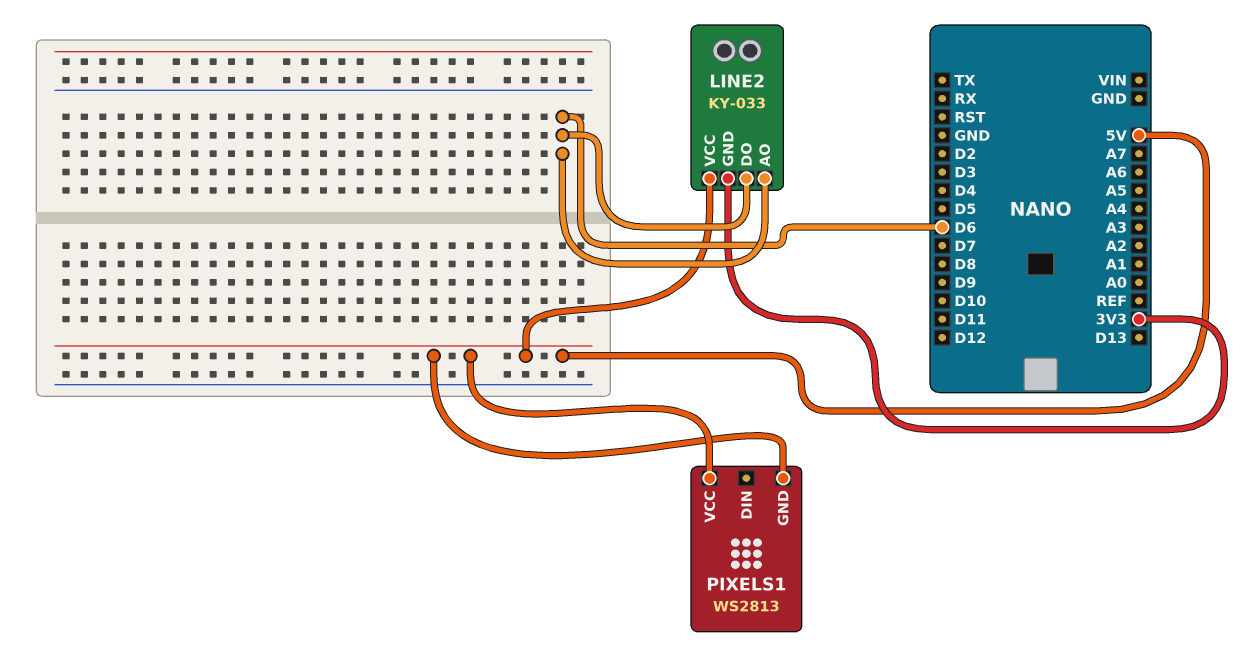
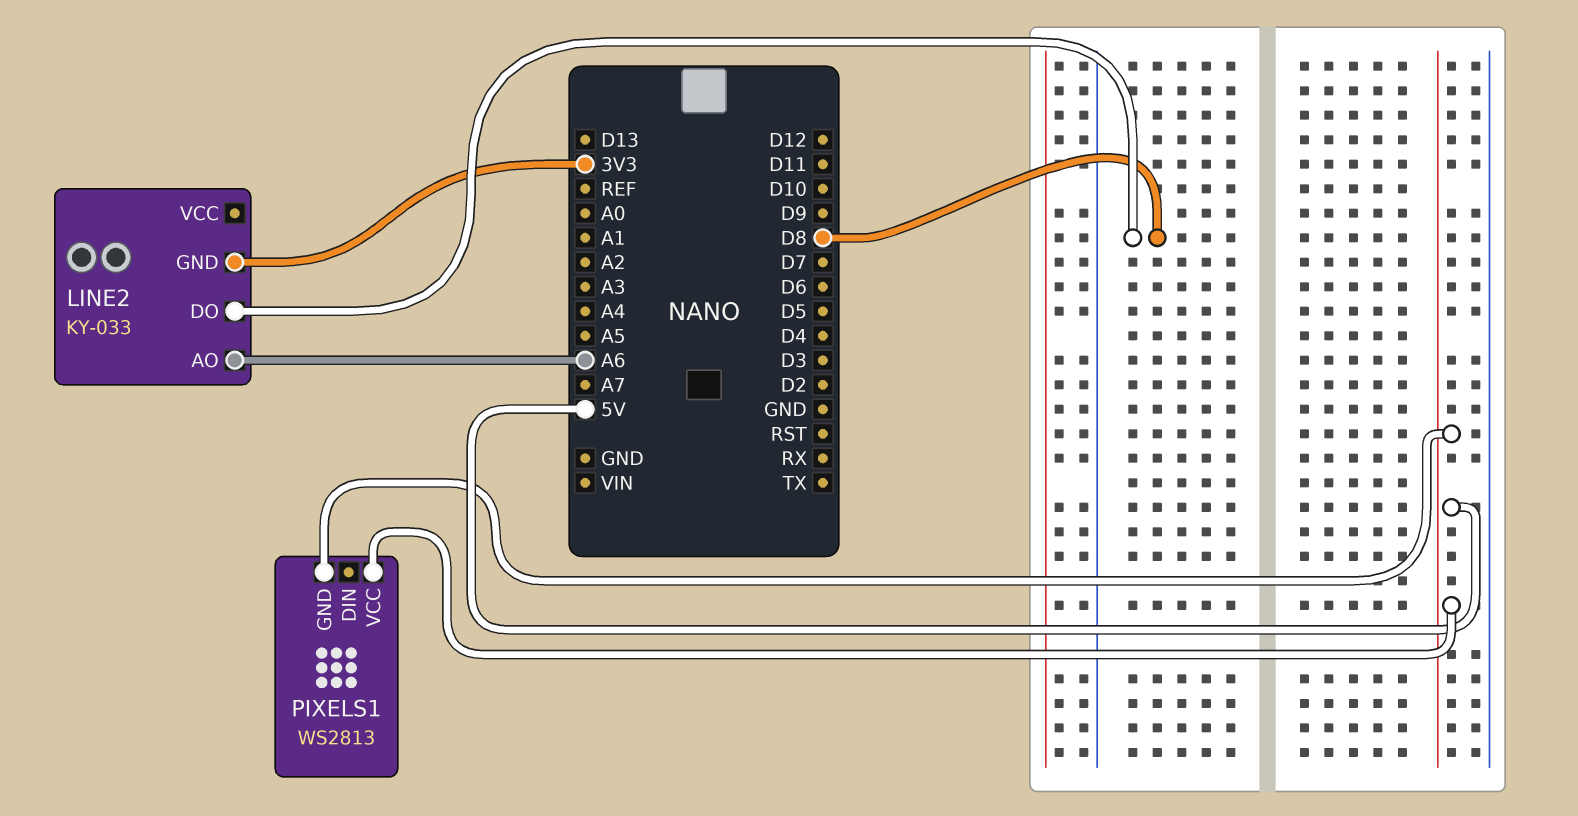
LINE2 pin AO: D6 -> A6
LINE2 pin DO: D6 -> D8
LINE2 pin VCC: 5V -> none

